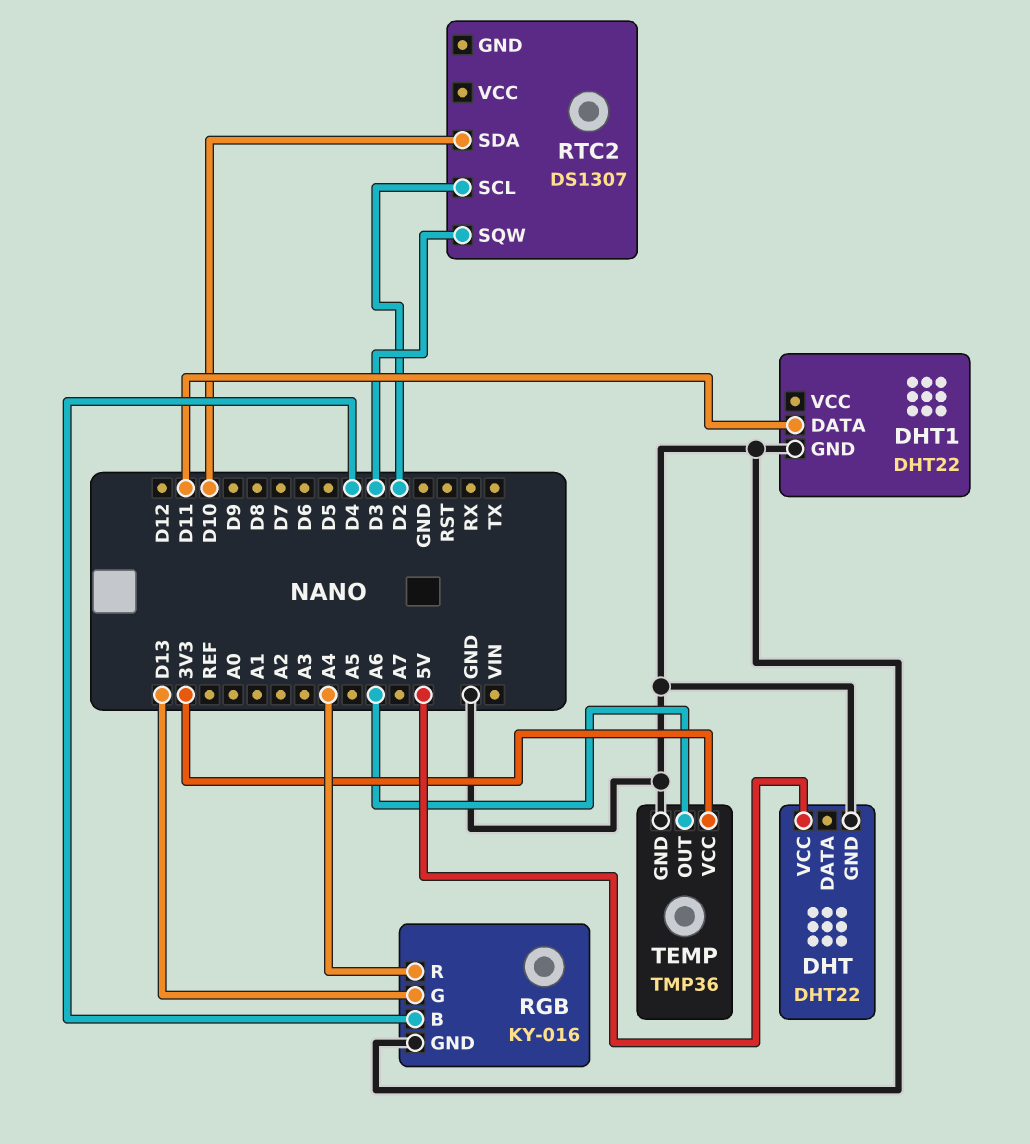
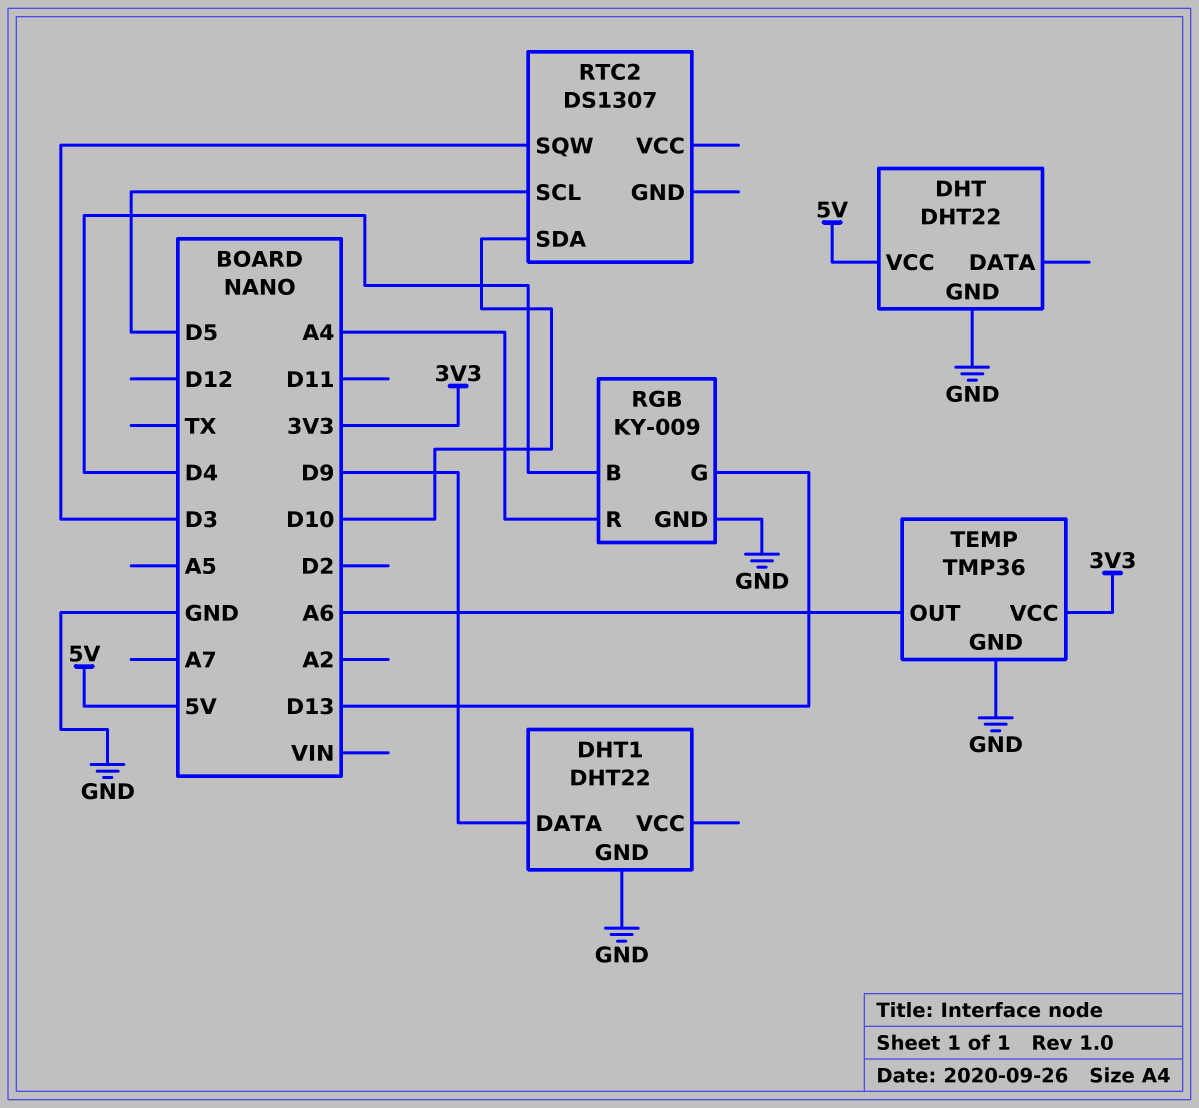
DHT1 pin DATA: D11 -> D9
RGB: KY-016 -> KY-009
RTC2 pin SCL: D2 -> D5

